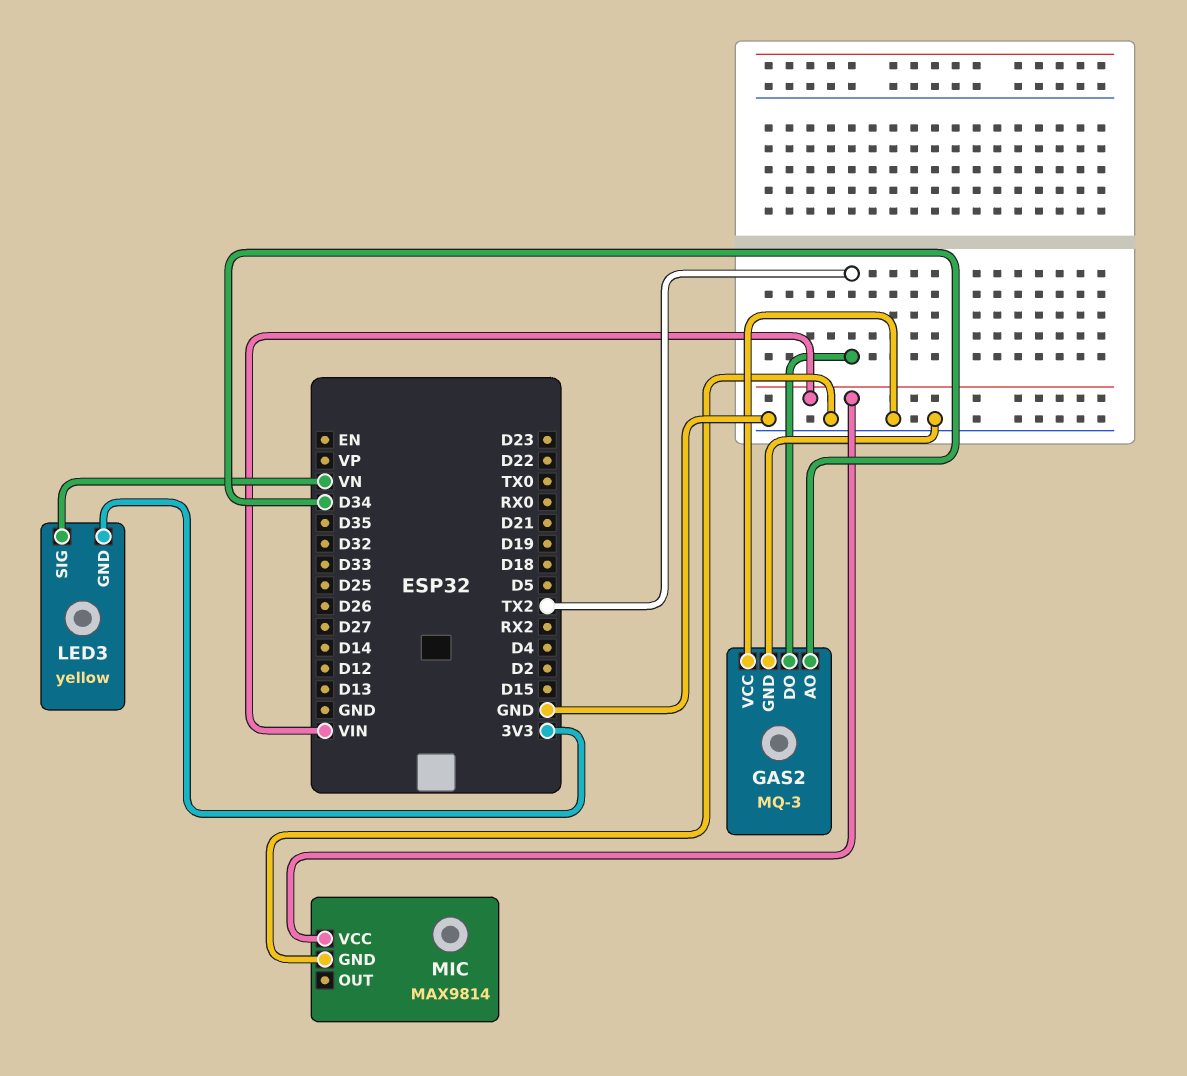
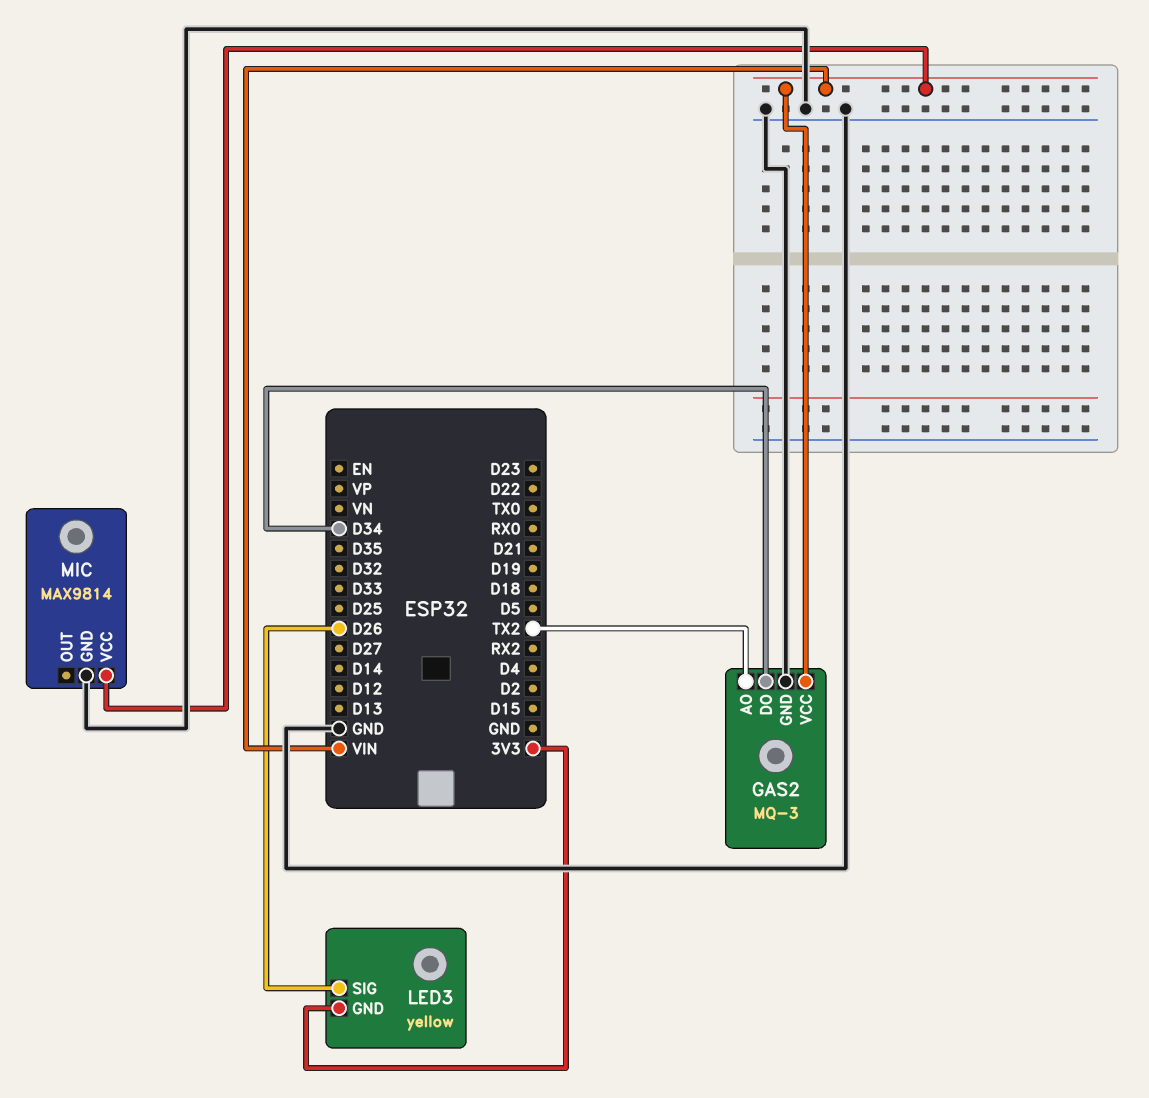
GAS2 pin AO: D34 -> TX2
GAS2 pin DO: TX2 -> D34
GAS2 pin VCC: GND -> VIN
LED3 pin SIG: VN -> D26

